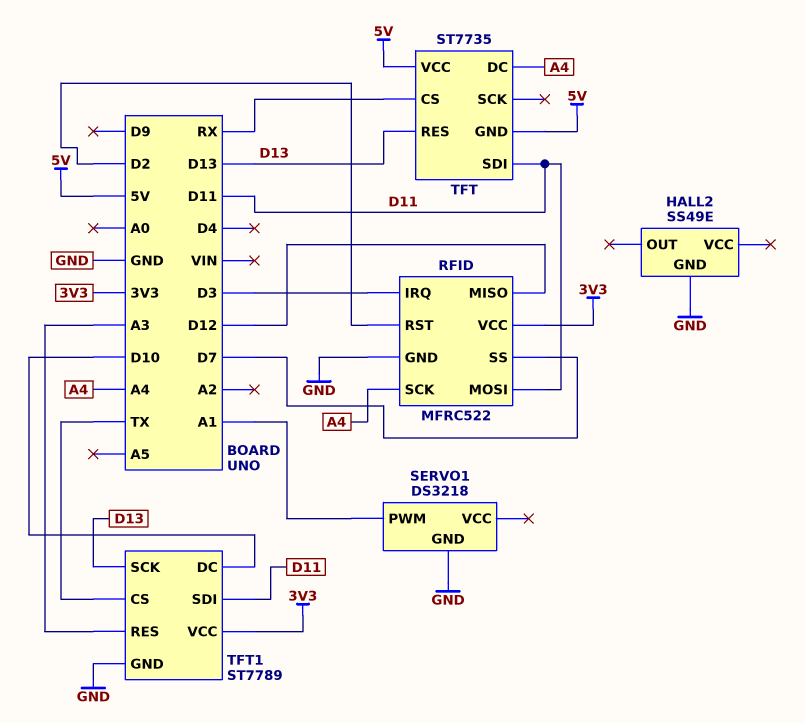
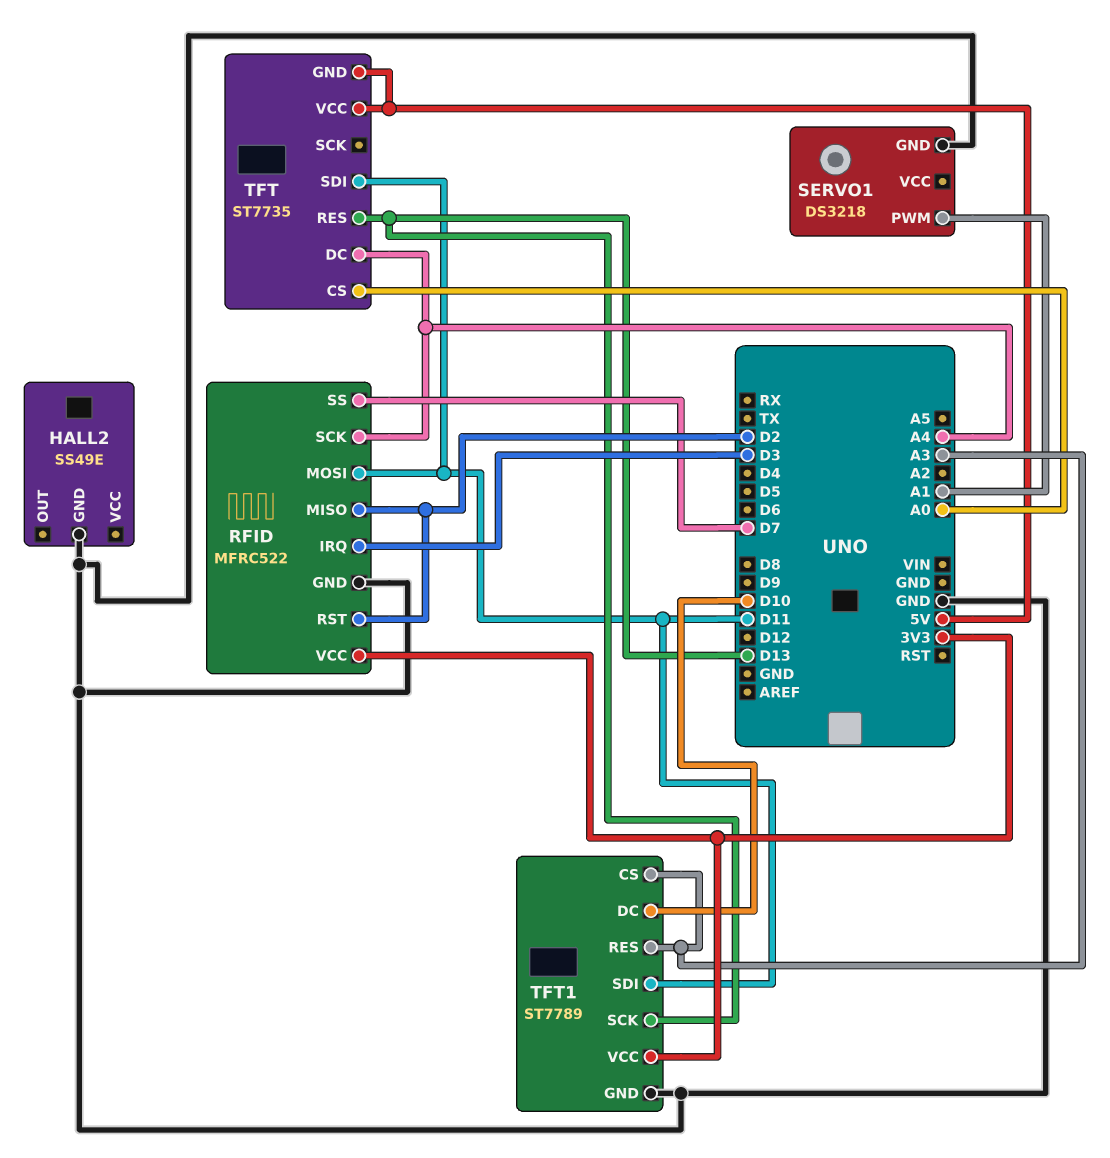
RFID pin MISO: D12 -> D2
TFT pin CS: RX -> A0
TFT1 pin CS: TX -> A3

